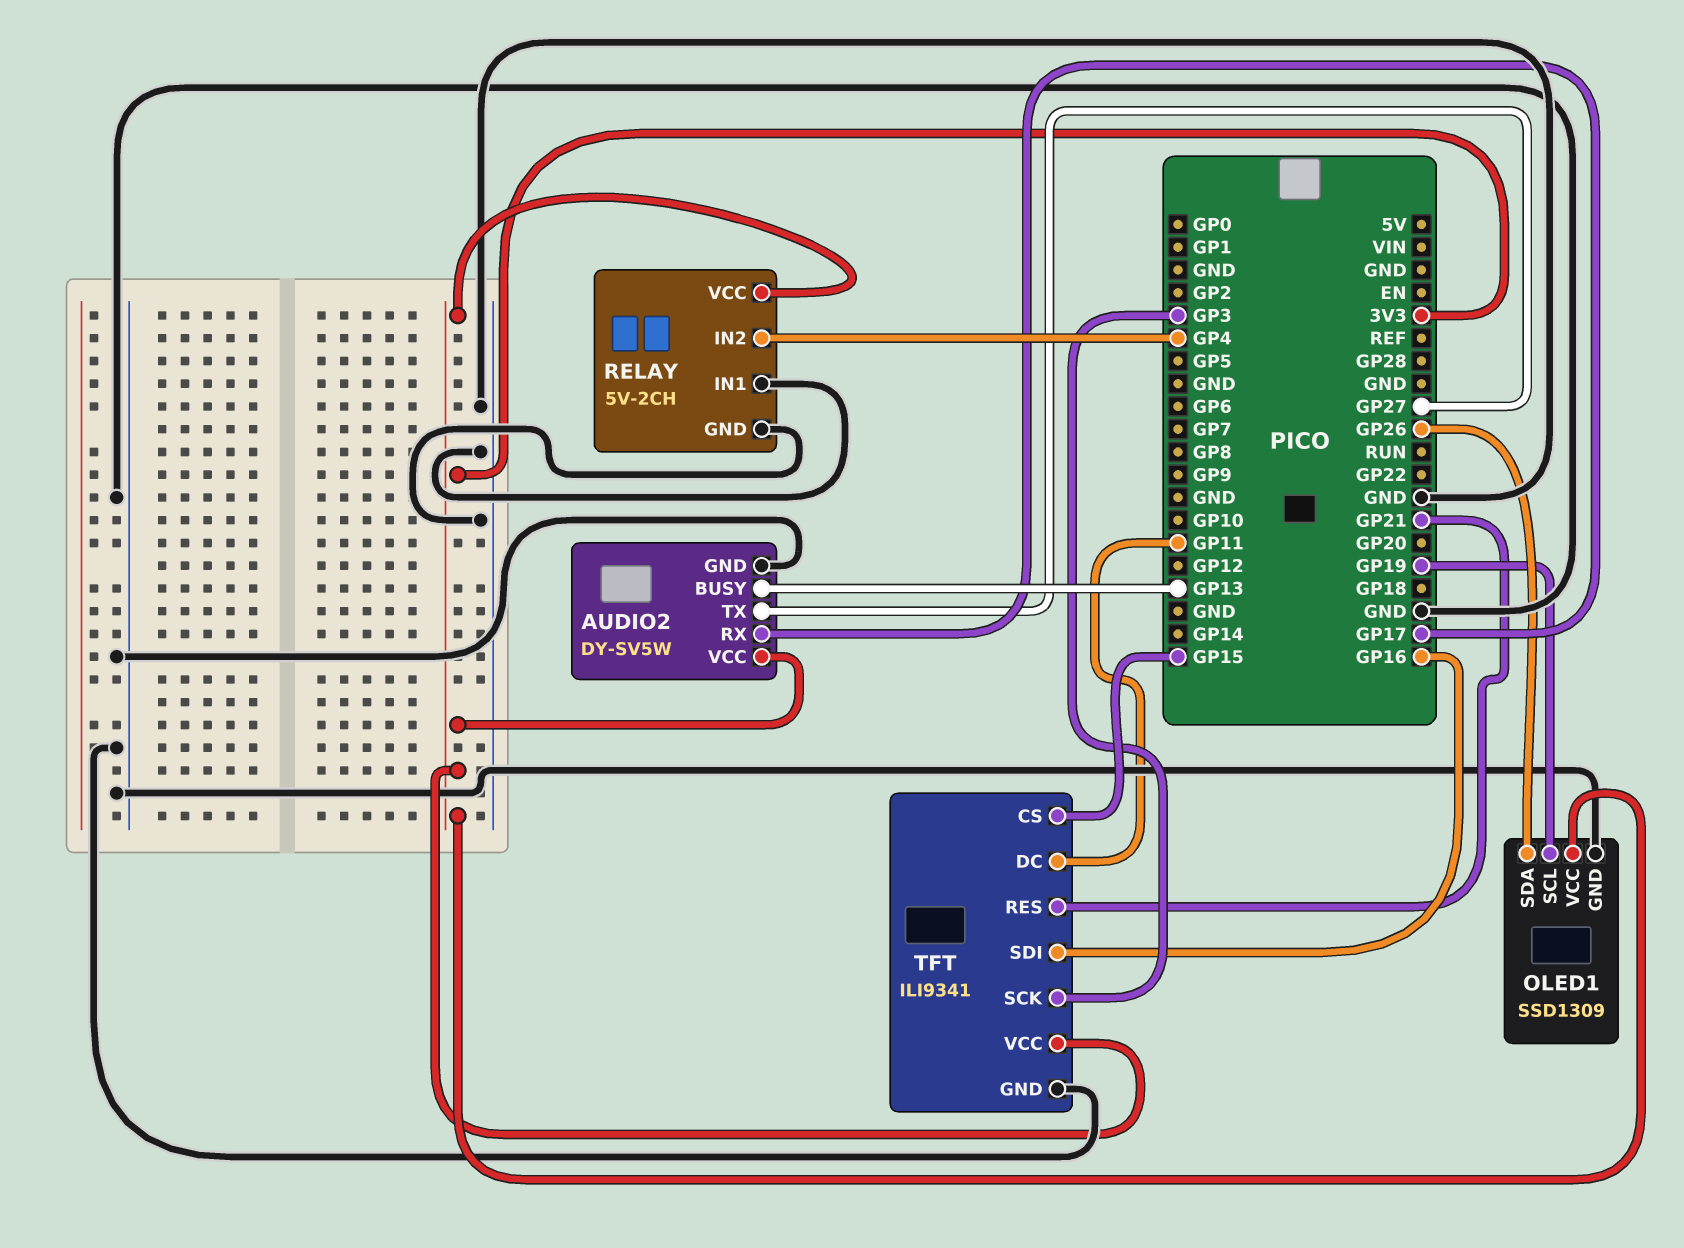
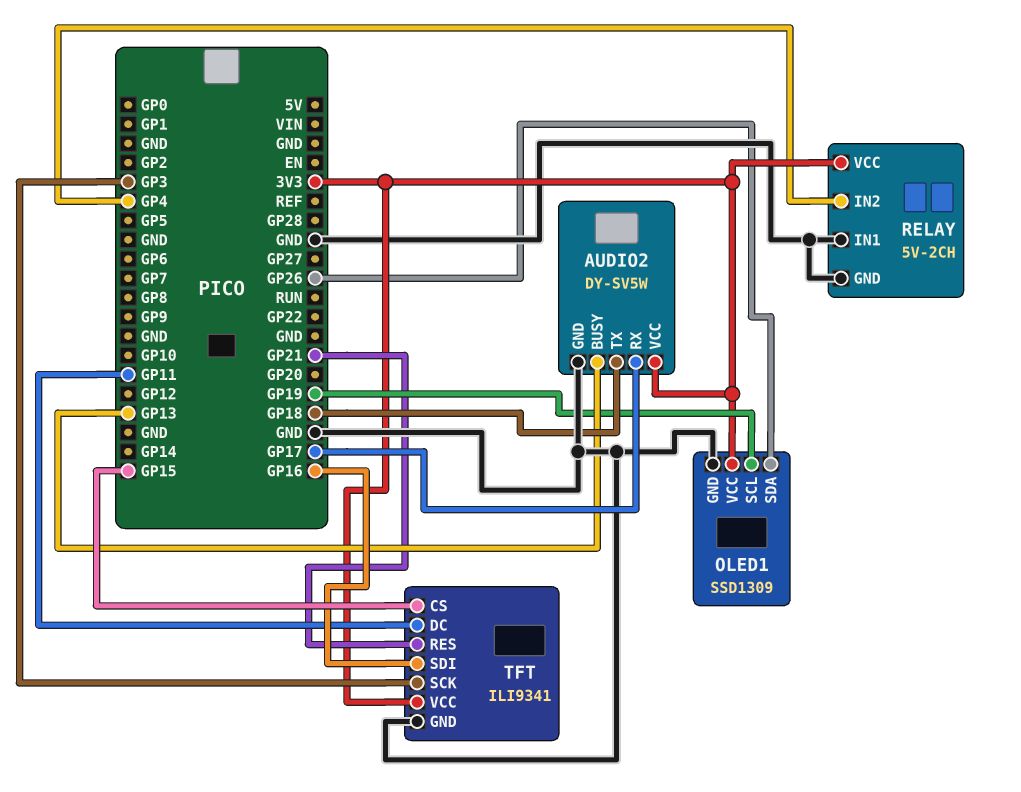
AUDIO2 pin TX: GP27 -> GP18

